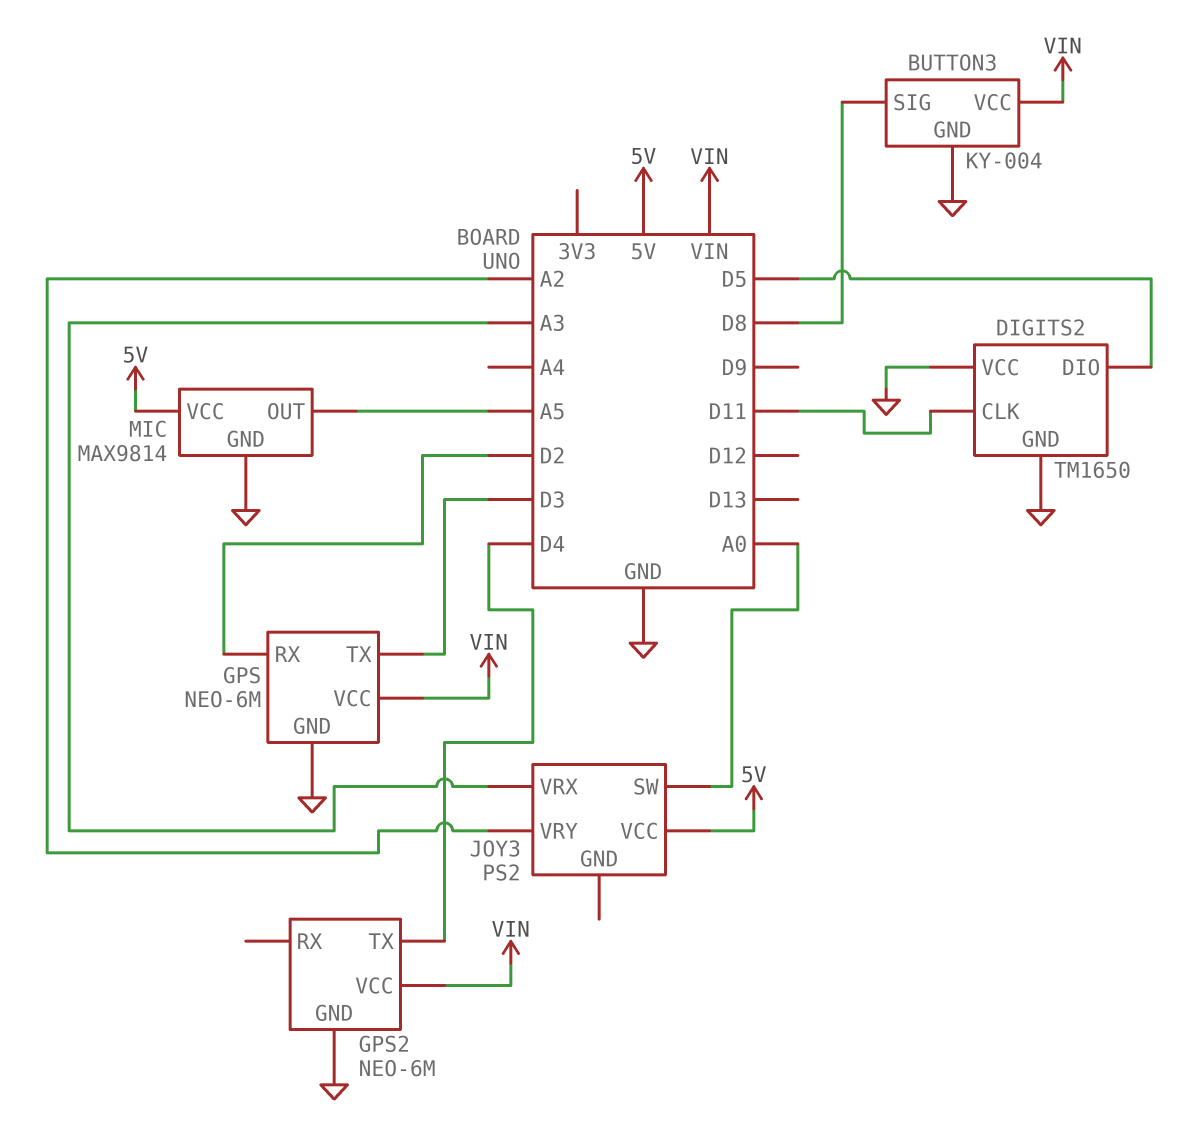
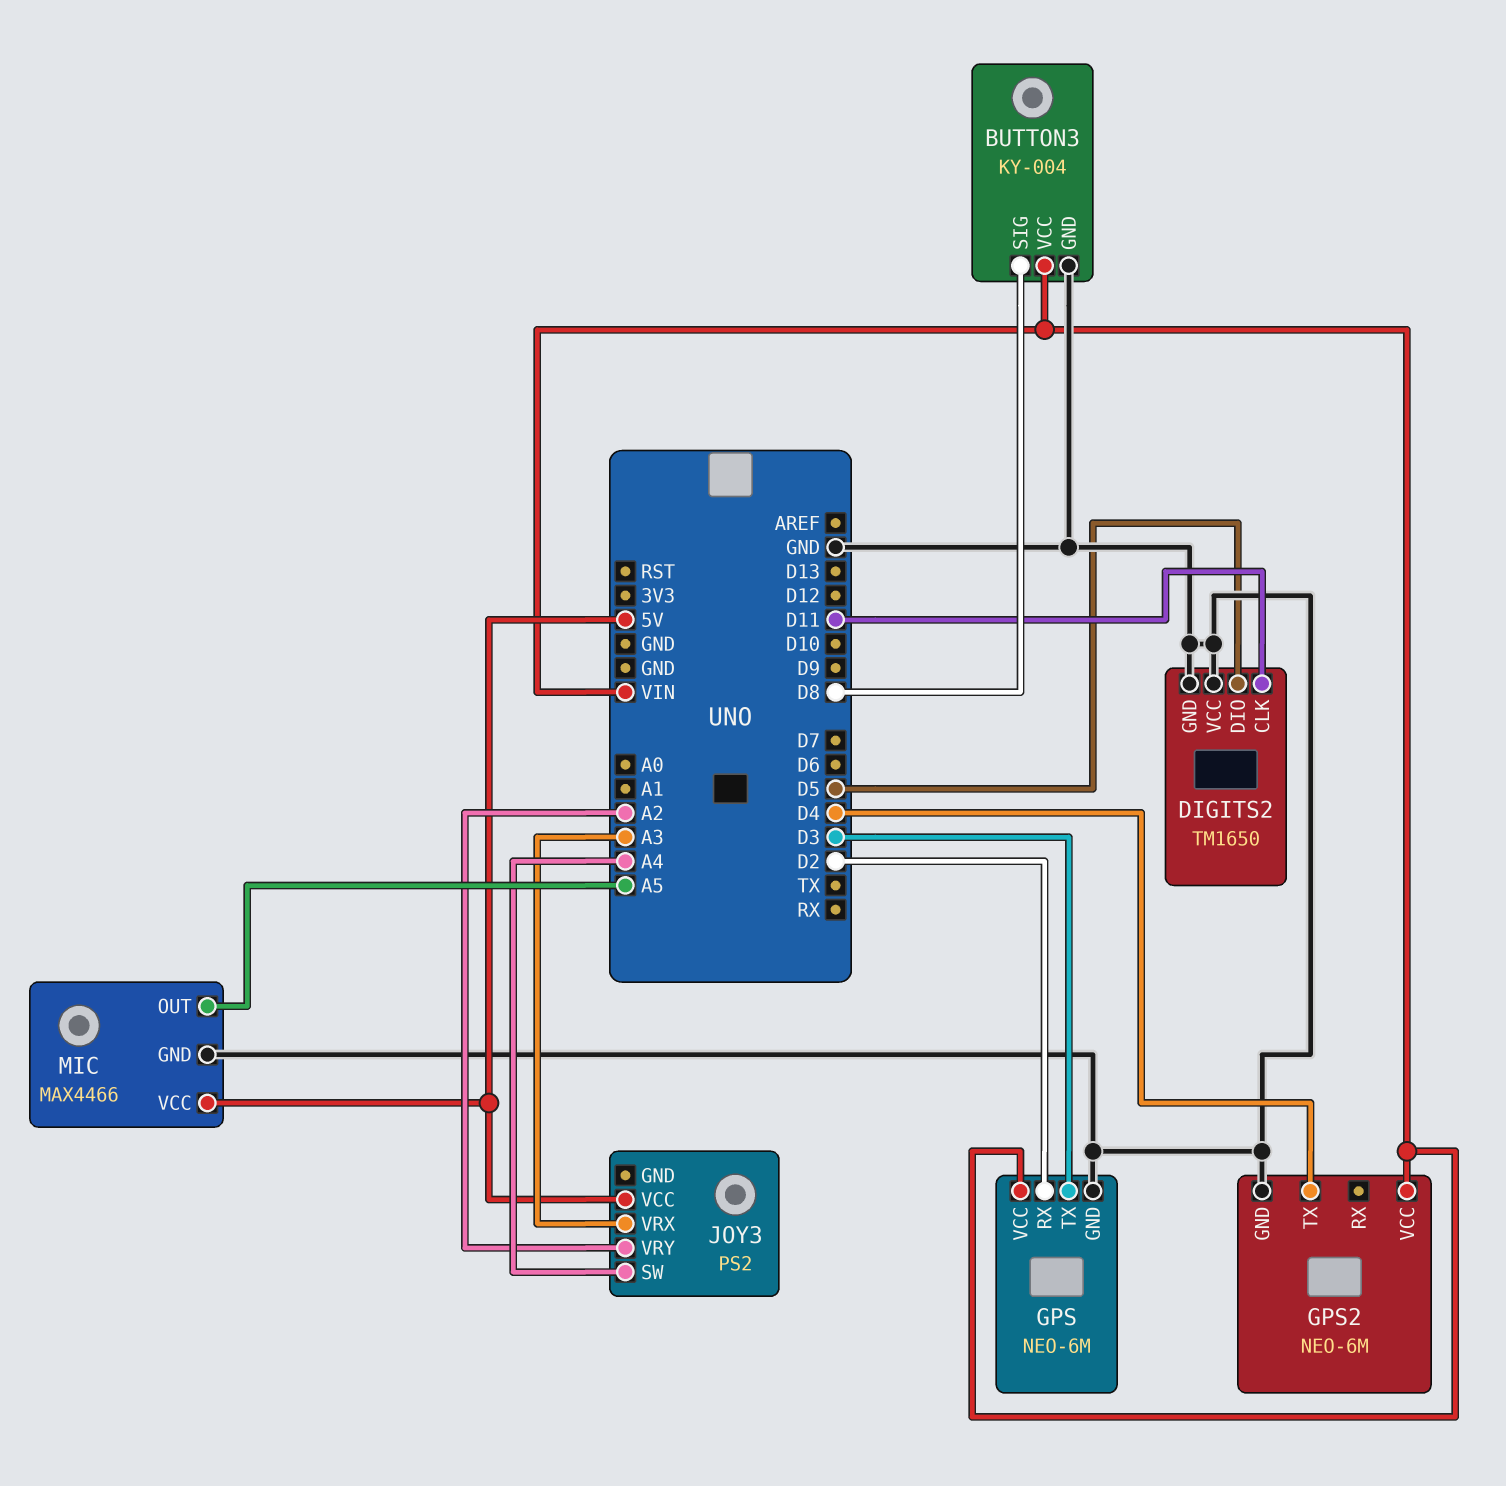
JOY3 pin SW: A0 -> A4
MIC: MAX9814 -> MAX4466

